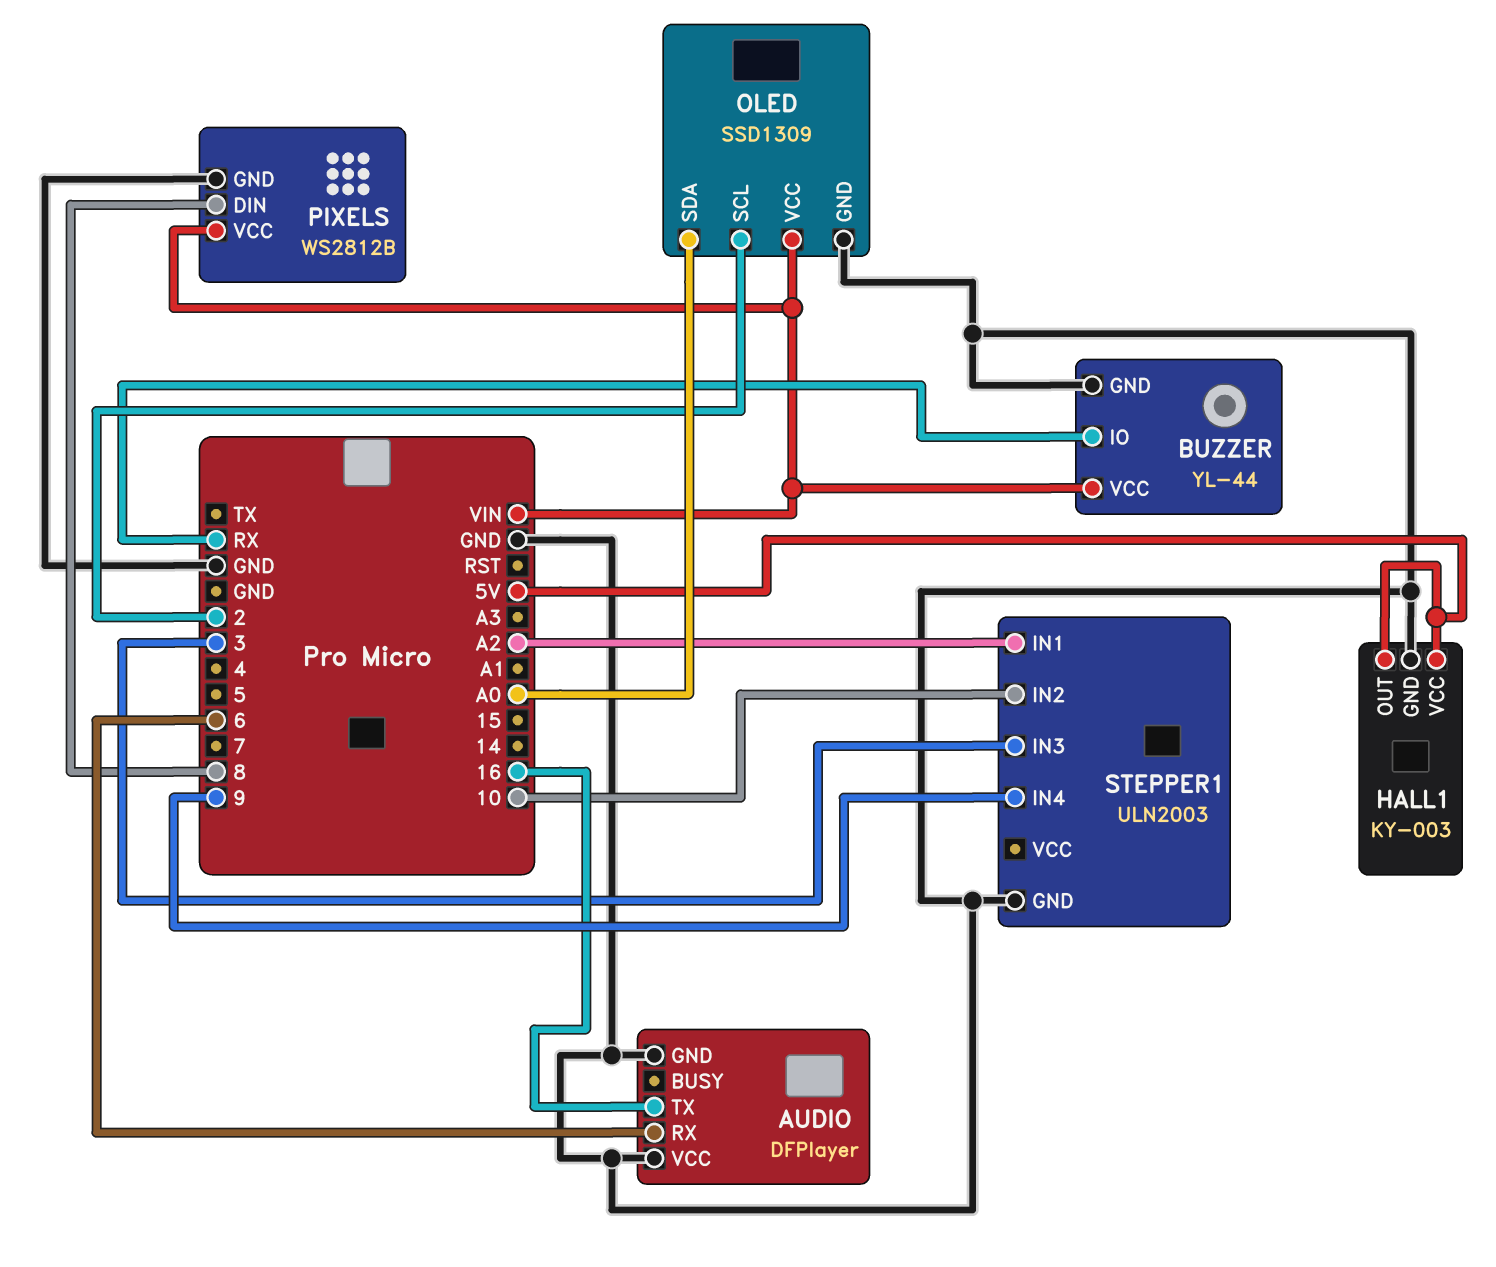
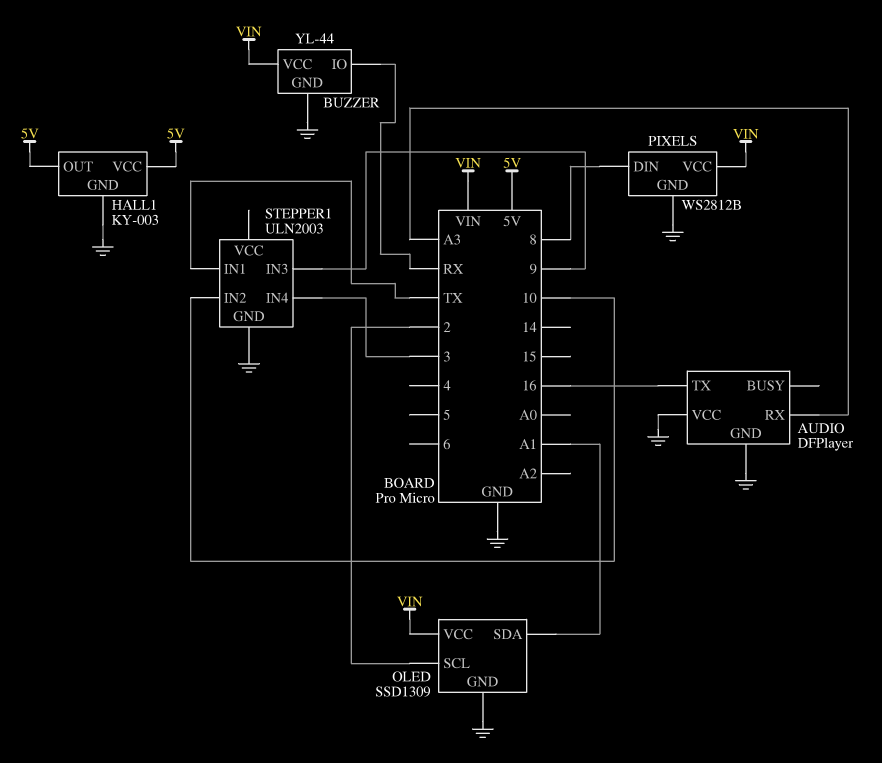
AUDIO pin RX: 6 -> A3
OLED pin SDA: A0 -> A1
STEPPER1 pin IN1: A2 -> TX
STEPPER1 pin IN3: 3 -> 9
STEPPER1 pin IN4: 9 -> 3

